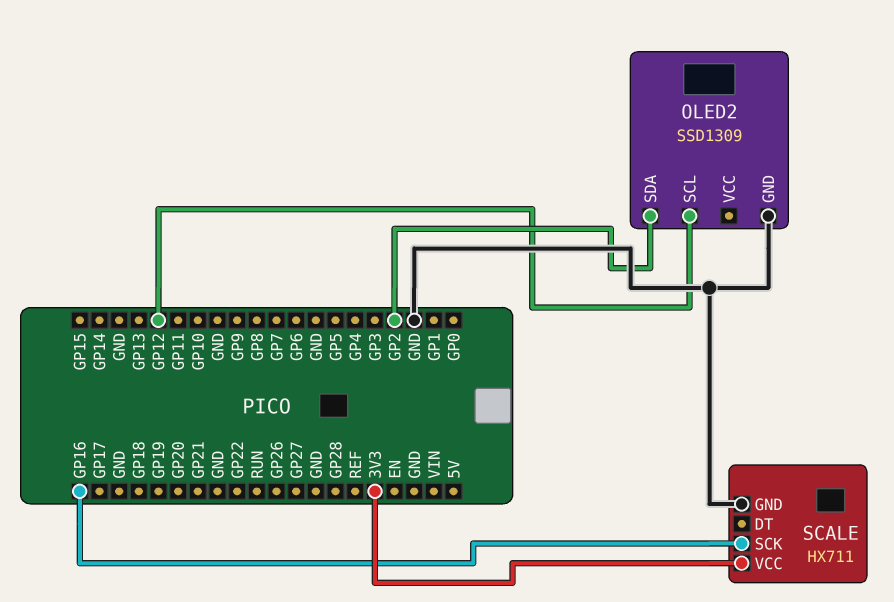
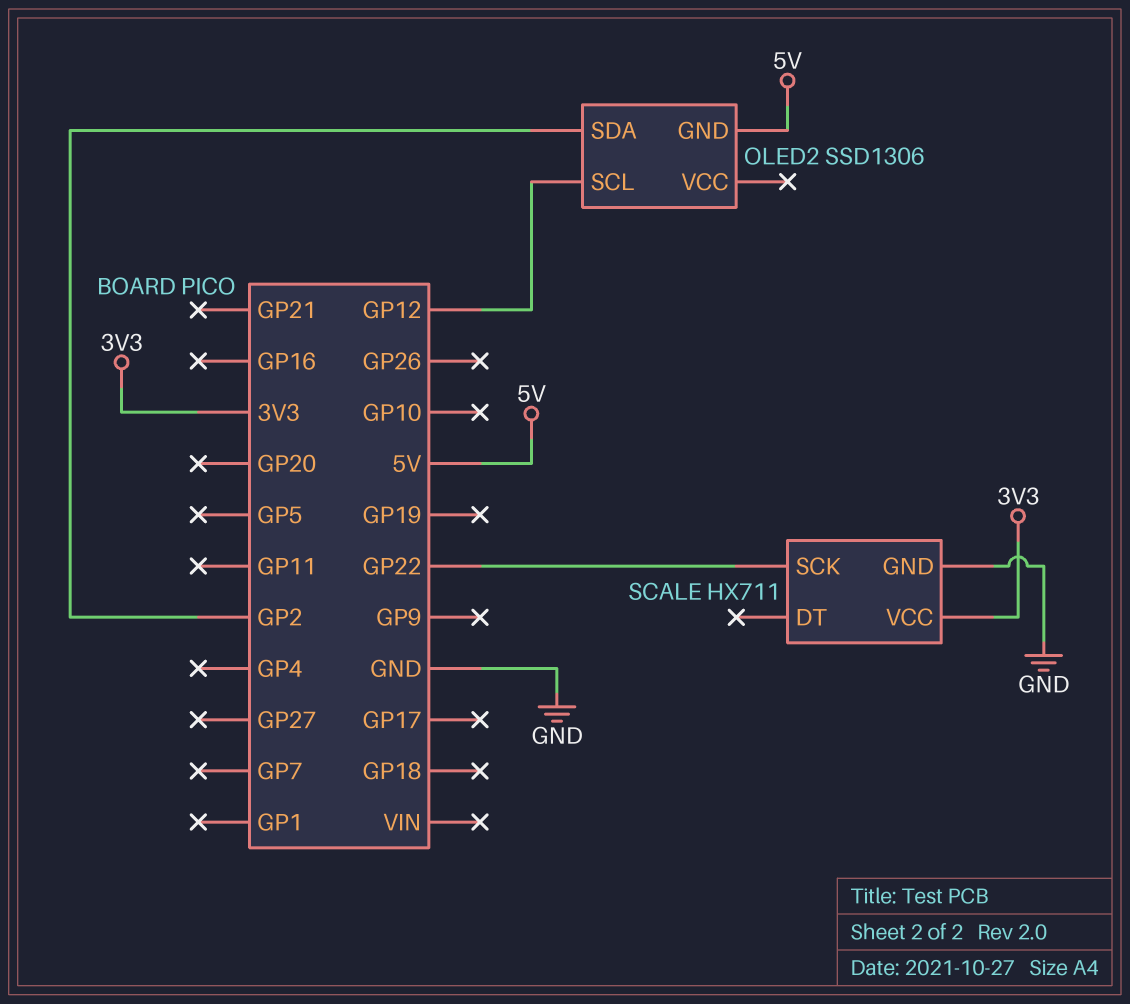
OLED2: SSD1309 -> SSD1306
OLED2 pin GND: GND -> 5V
SCALE pin SCK: GP16 -> GP22

